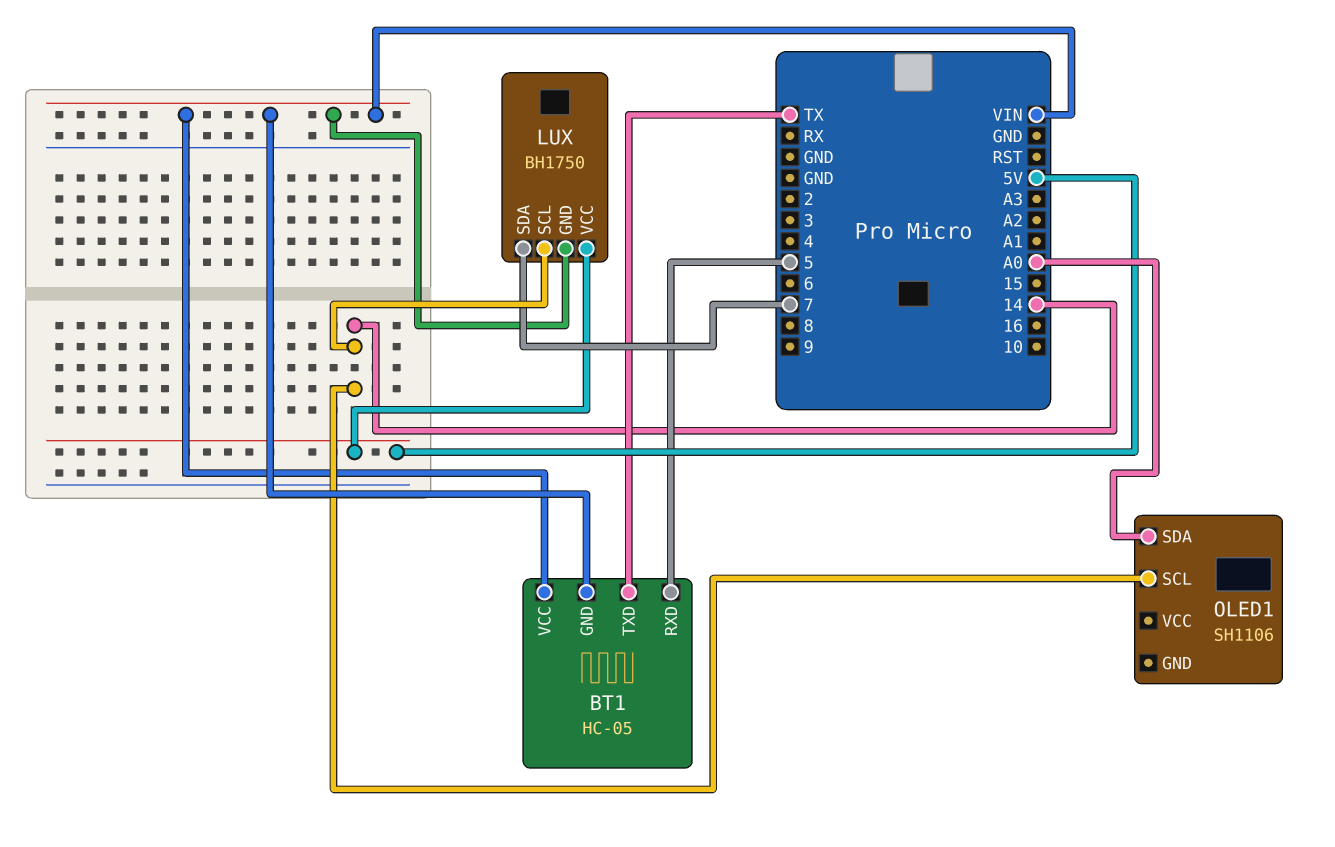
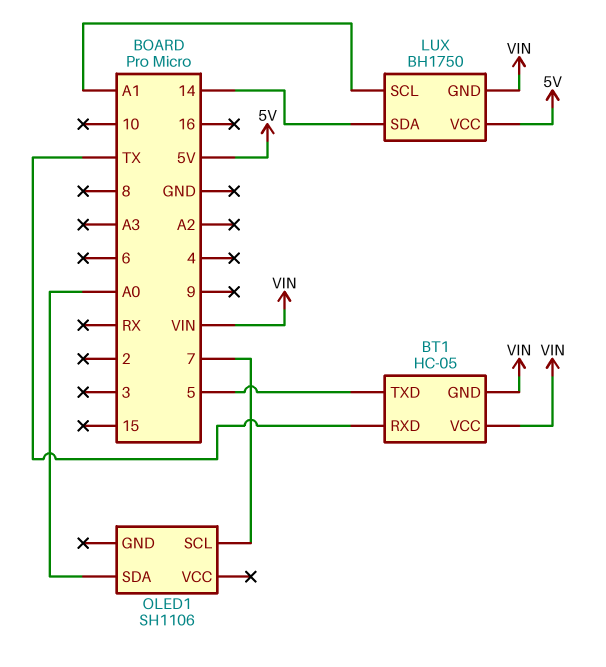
BT1 pin RXD: 5 -> TX
BT1 pin TXD: TX -> 5
LUX pin SCL: 14 -> A1
LUX pin SDA: 7 -> 14
OLED1 pin SCL: 14 -> 7

